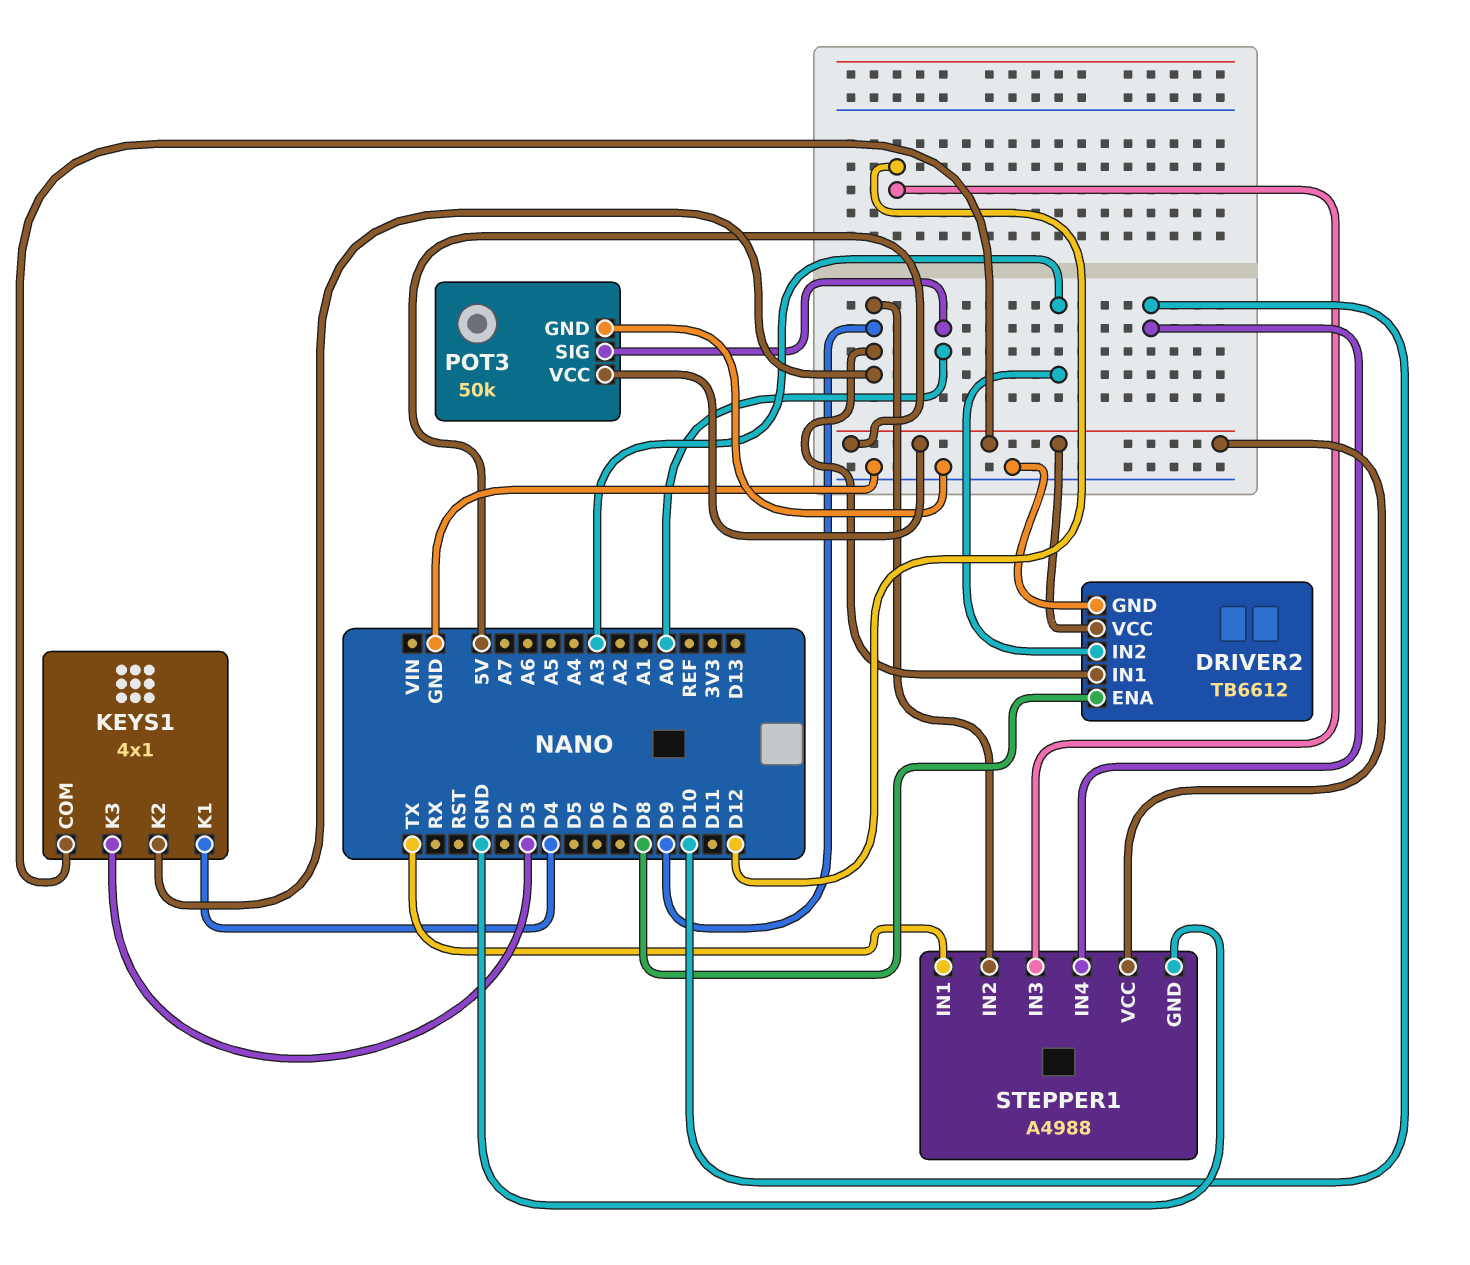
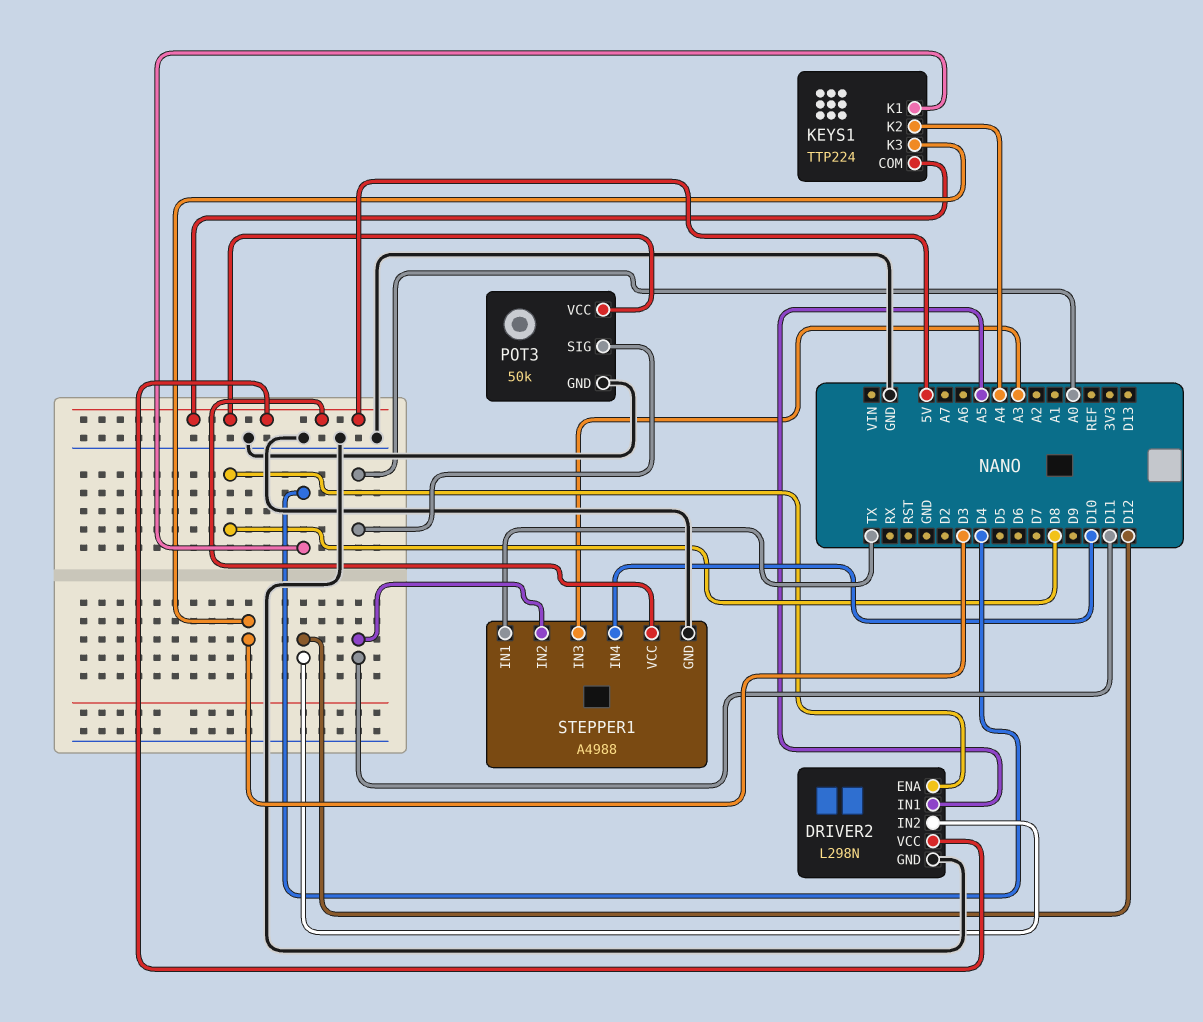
DRIVER2: TB6612 -> L298N
DRIVER2 pin IN1: D9 -> A5
DRIVER2 pin IN2: A3 -> D12
KEYS1: 4x1 -> TTP224
KEYS1 pin K2: D9 -> A4
STEPPER1 pin IN2: D9 -> D11
STEPPER1 pin IN3: D12 -> A3

